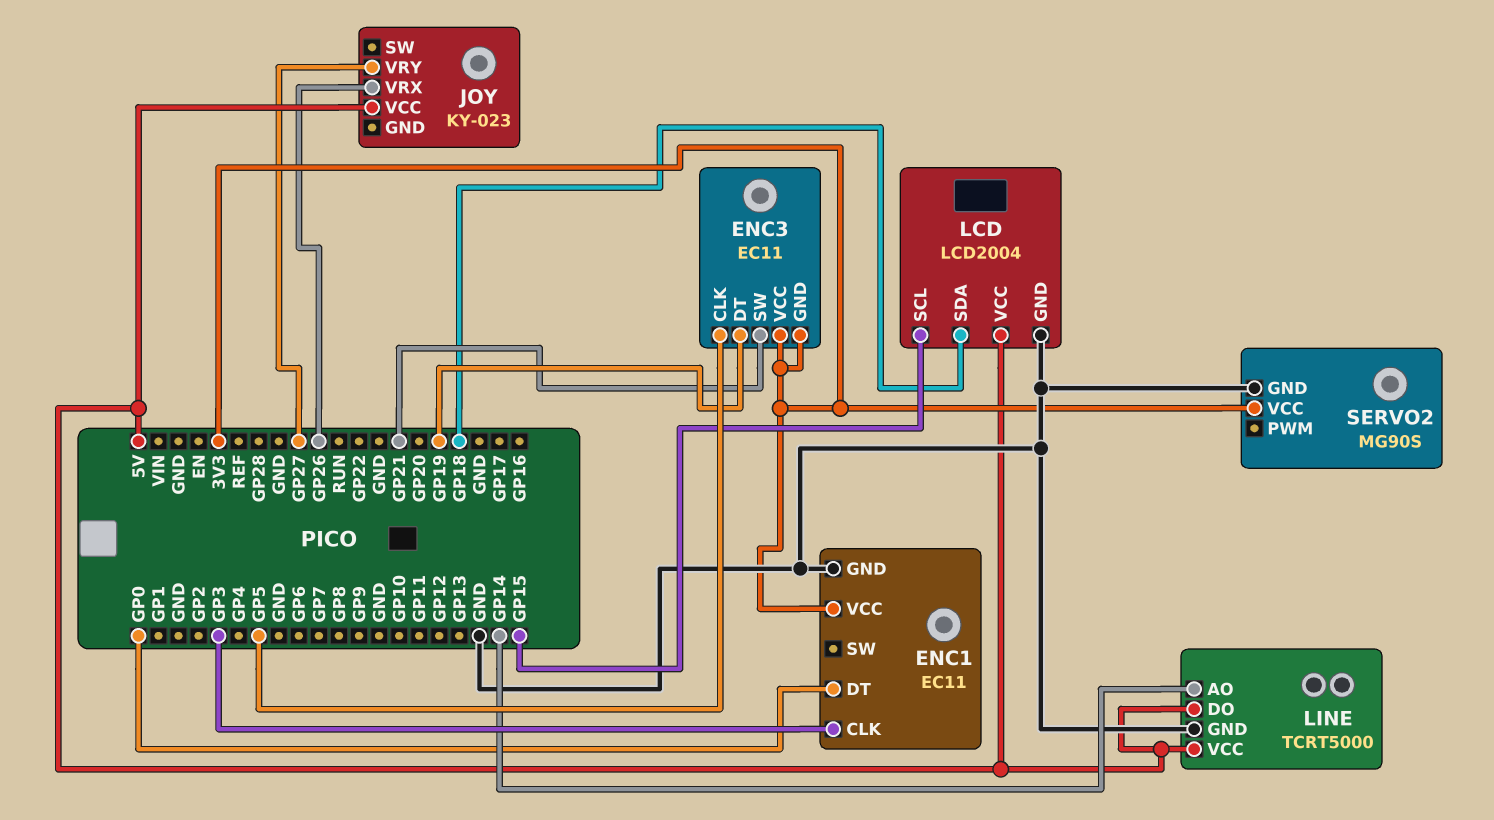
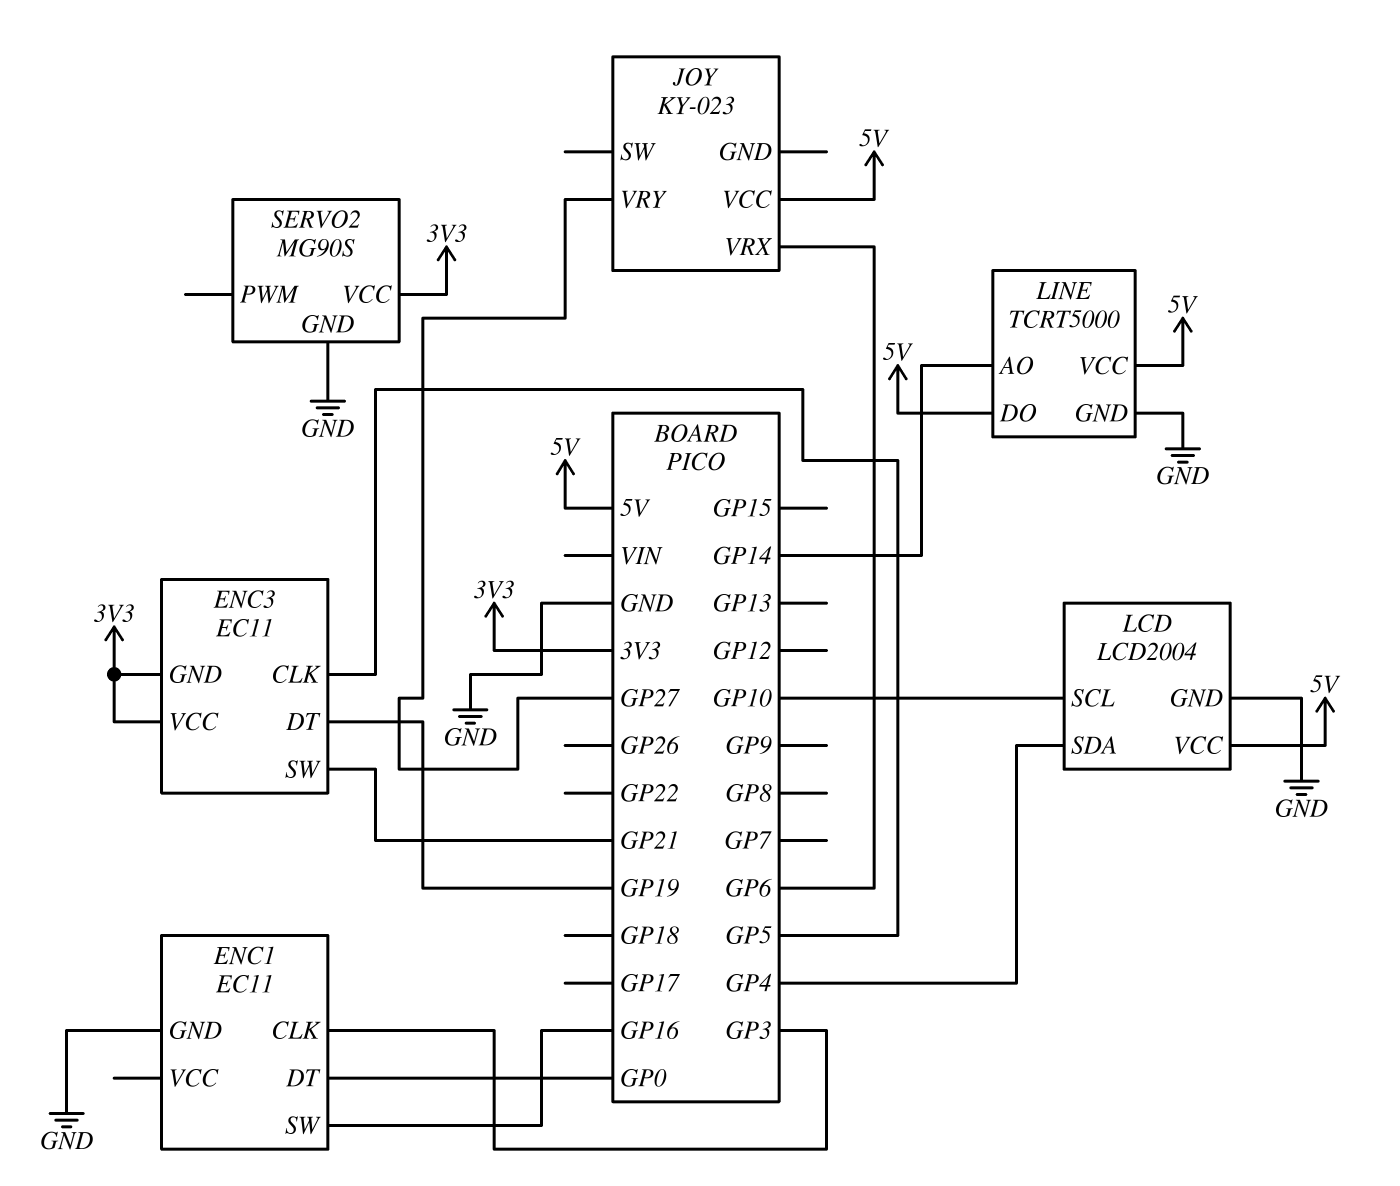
ENC1 pin SW: none -> GP16
ENC1 pin VCC: 3V3 -> none
JOY pin VRX: GP26 -> GP6
LCD pin SCL: GP15 -> GP10
LCD pin SDA: GP18 -> GP4

